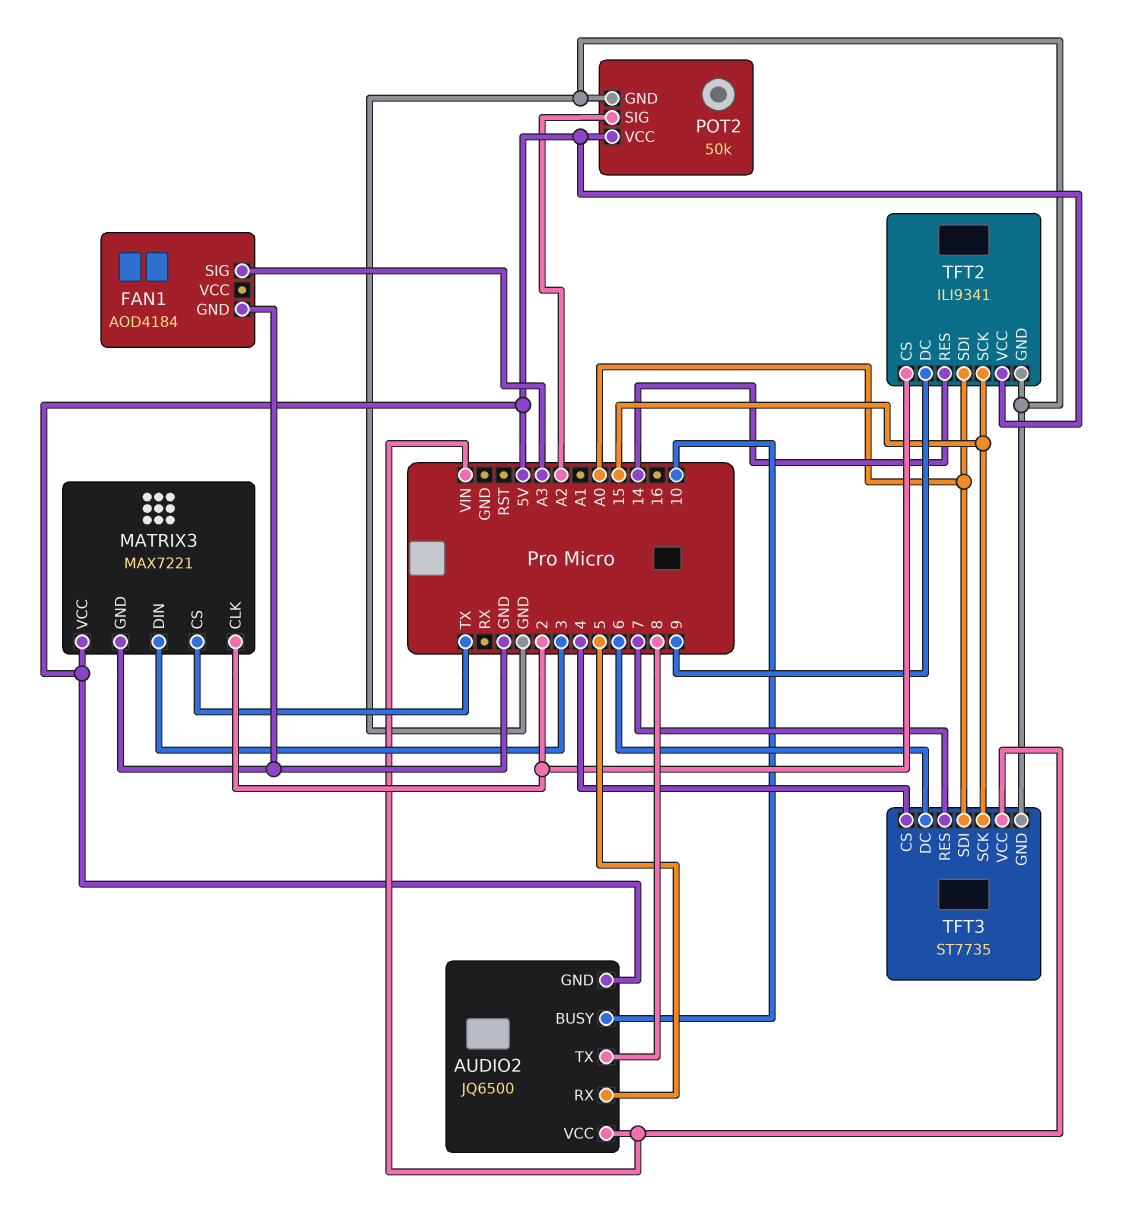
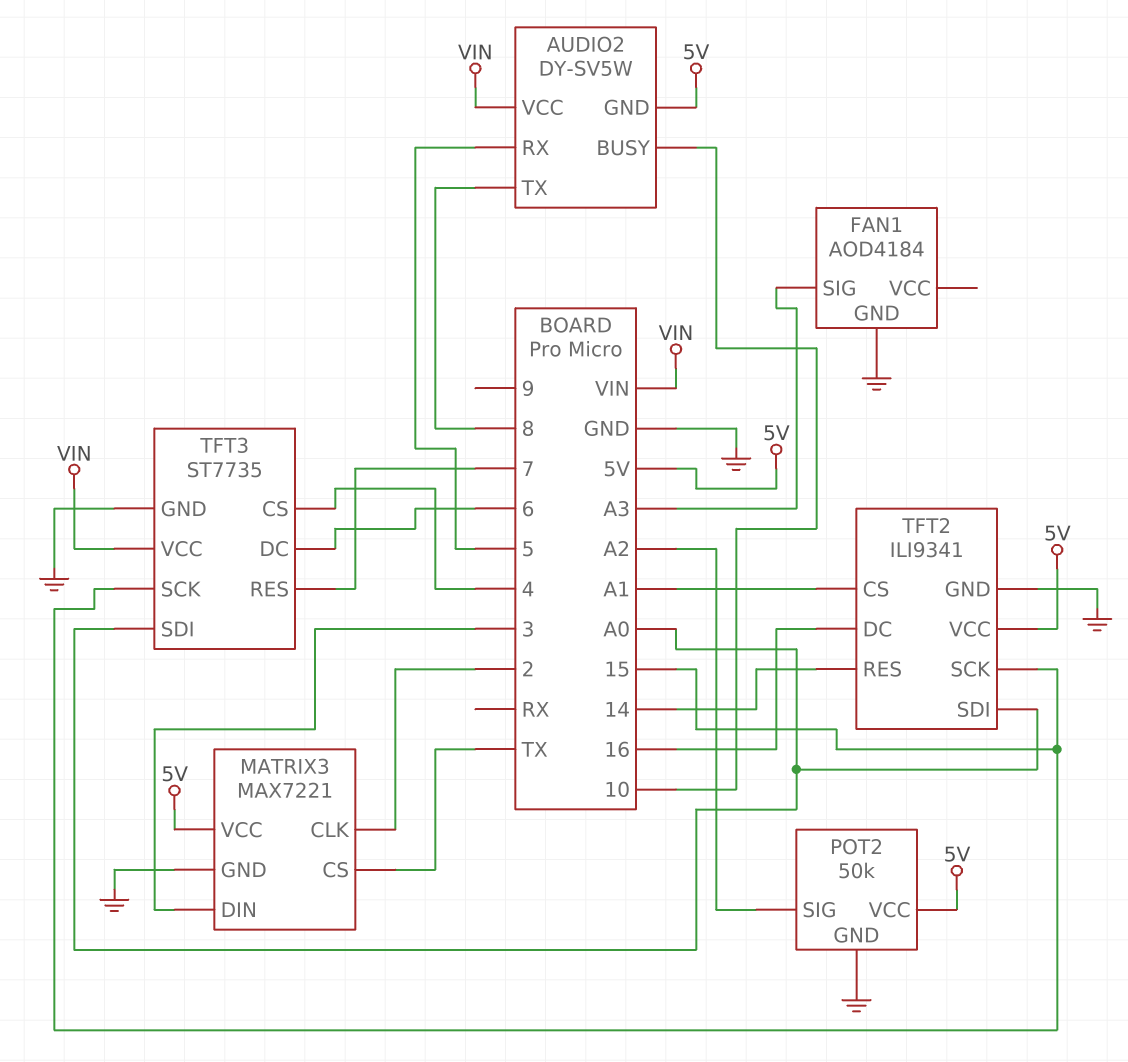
AUDIO2: JQ6500 -> DY-SV5W
TFT2 pin CS: 2 -> A1
TFT2 pin DC: 9 -> 16

